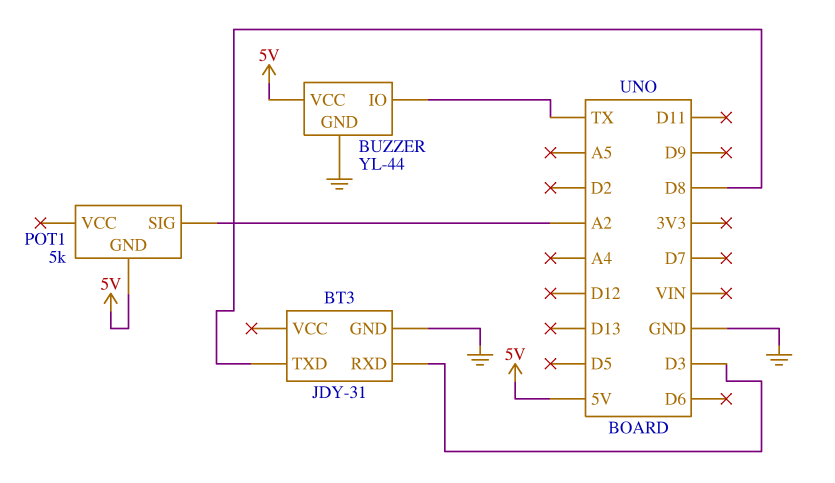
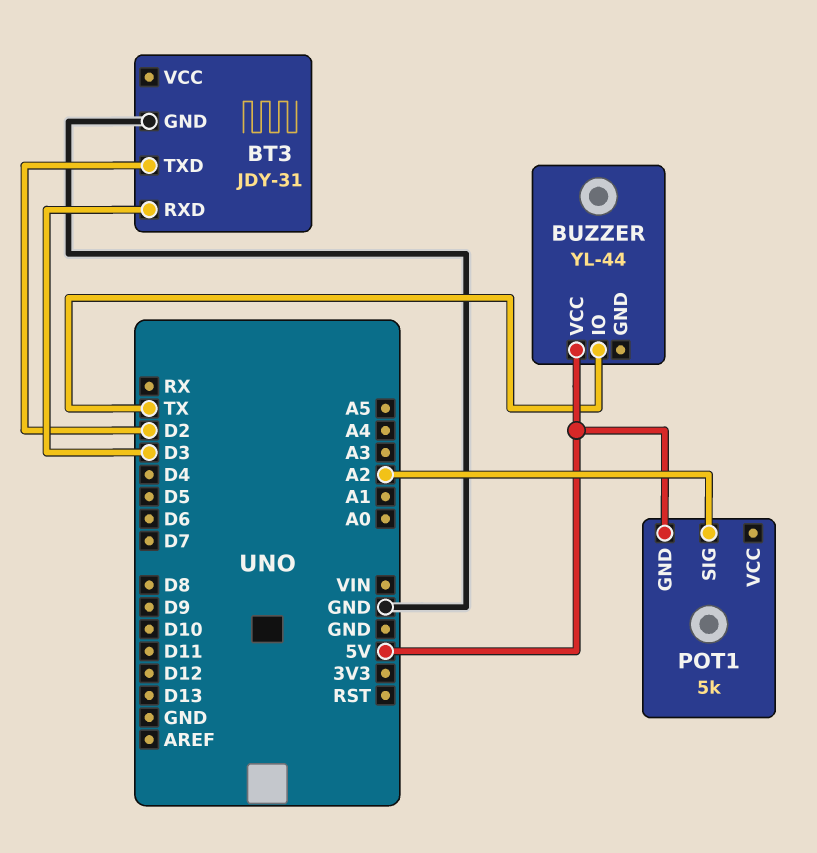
BT3 pin TXD: D8 -> D2
BUZZER pin GND: GND -> none

